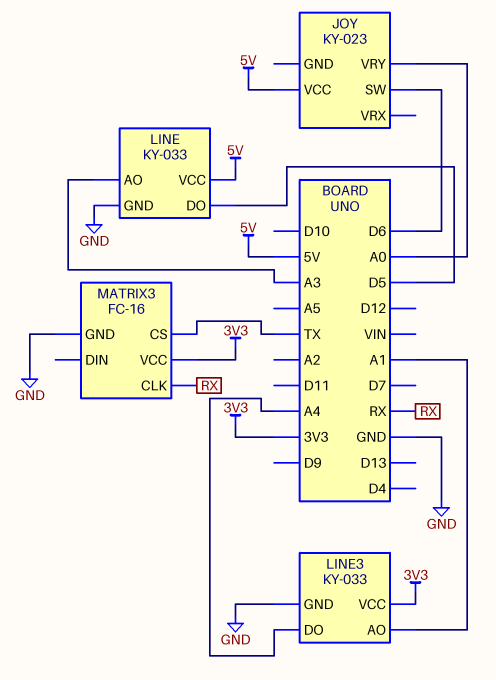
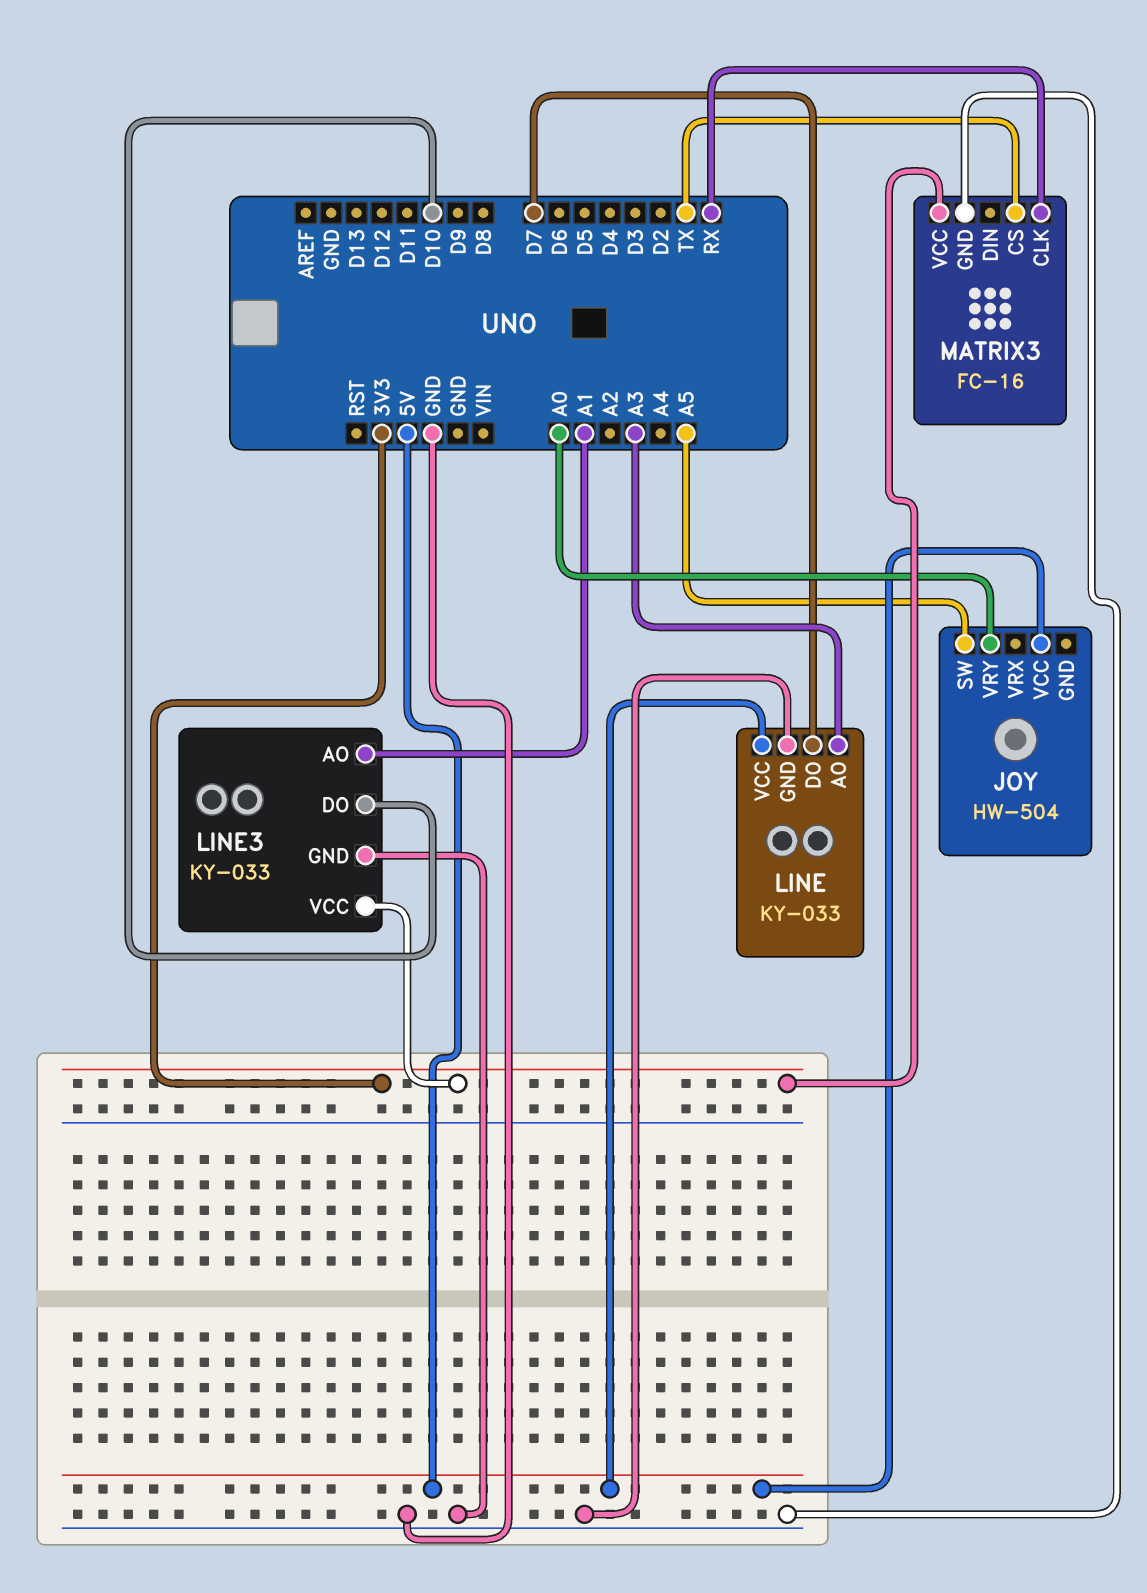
JOY: KY-023 -> HW-504
JOY pin SW: D6 -> A5
LINE pin DO: D5 -> D7
LINE3 pin DO: A4 -> D10

